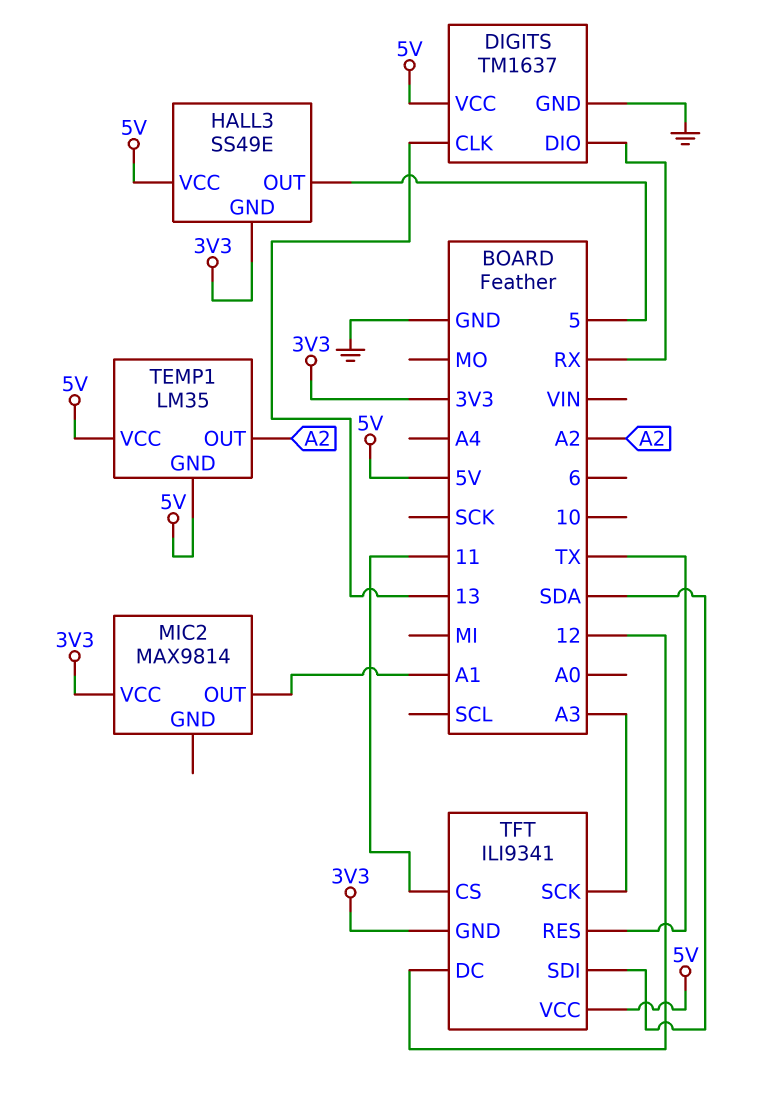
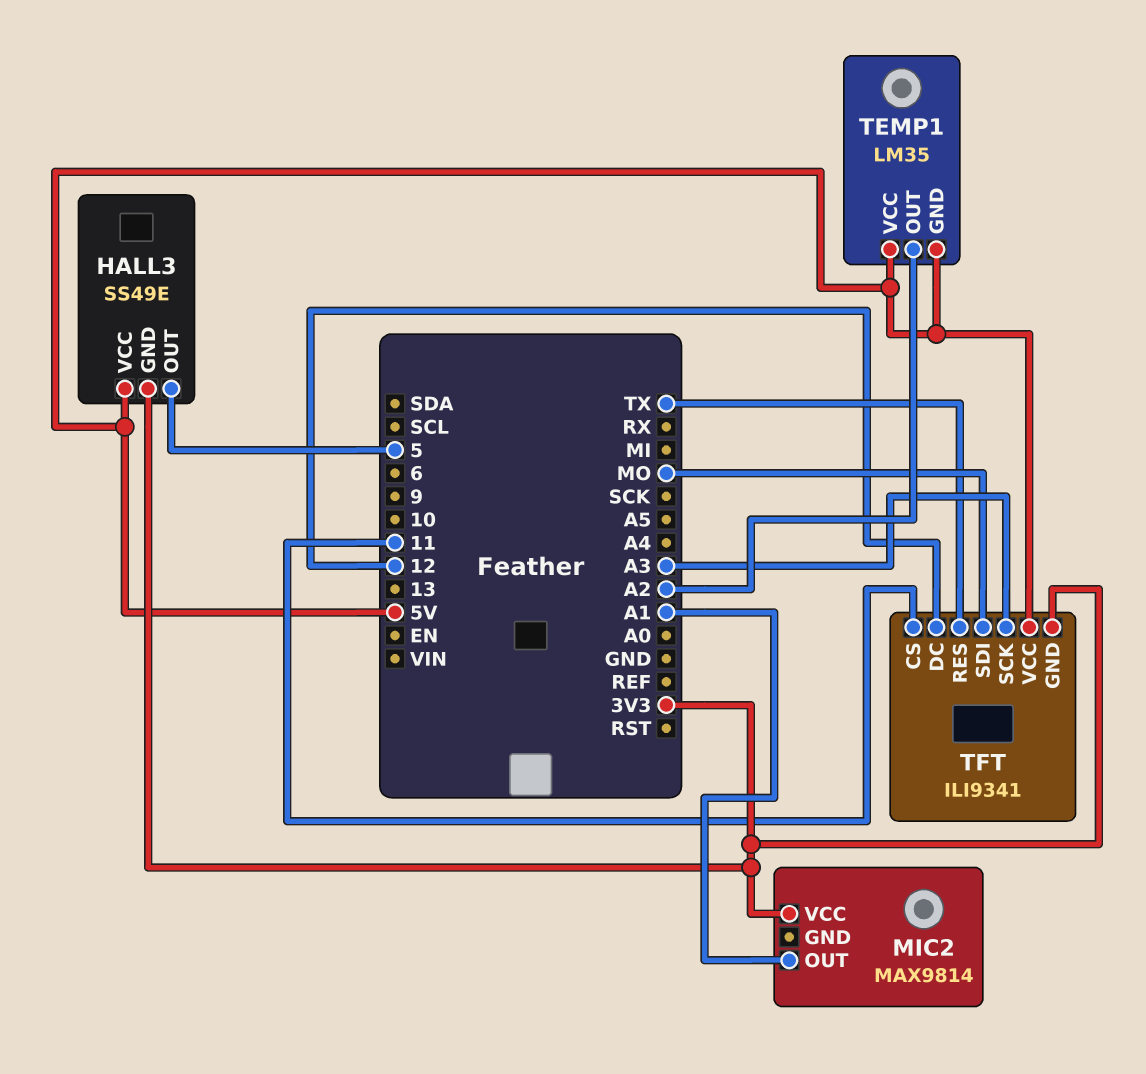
DIGITS: TM1637 -> none
DIGITS pin CLK: 13 -> none
DIGITS pin DIO: RX -> none
DIGITS pin GND: GND -> none
DIGITS pin VCC: 5V -> none
TFT pin SDI: SDA -> MO

